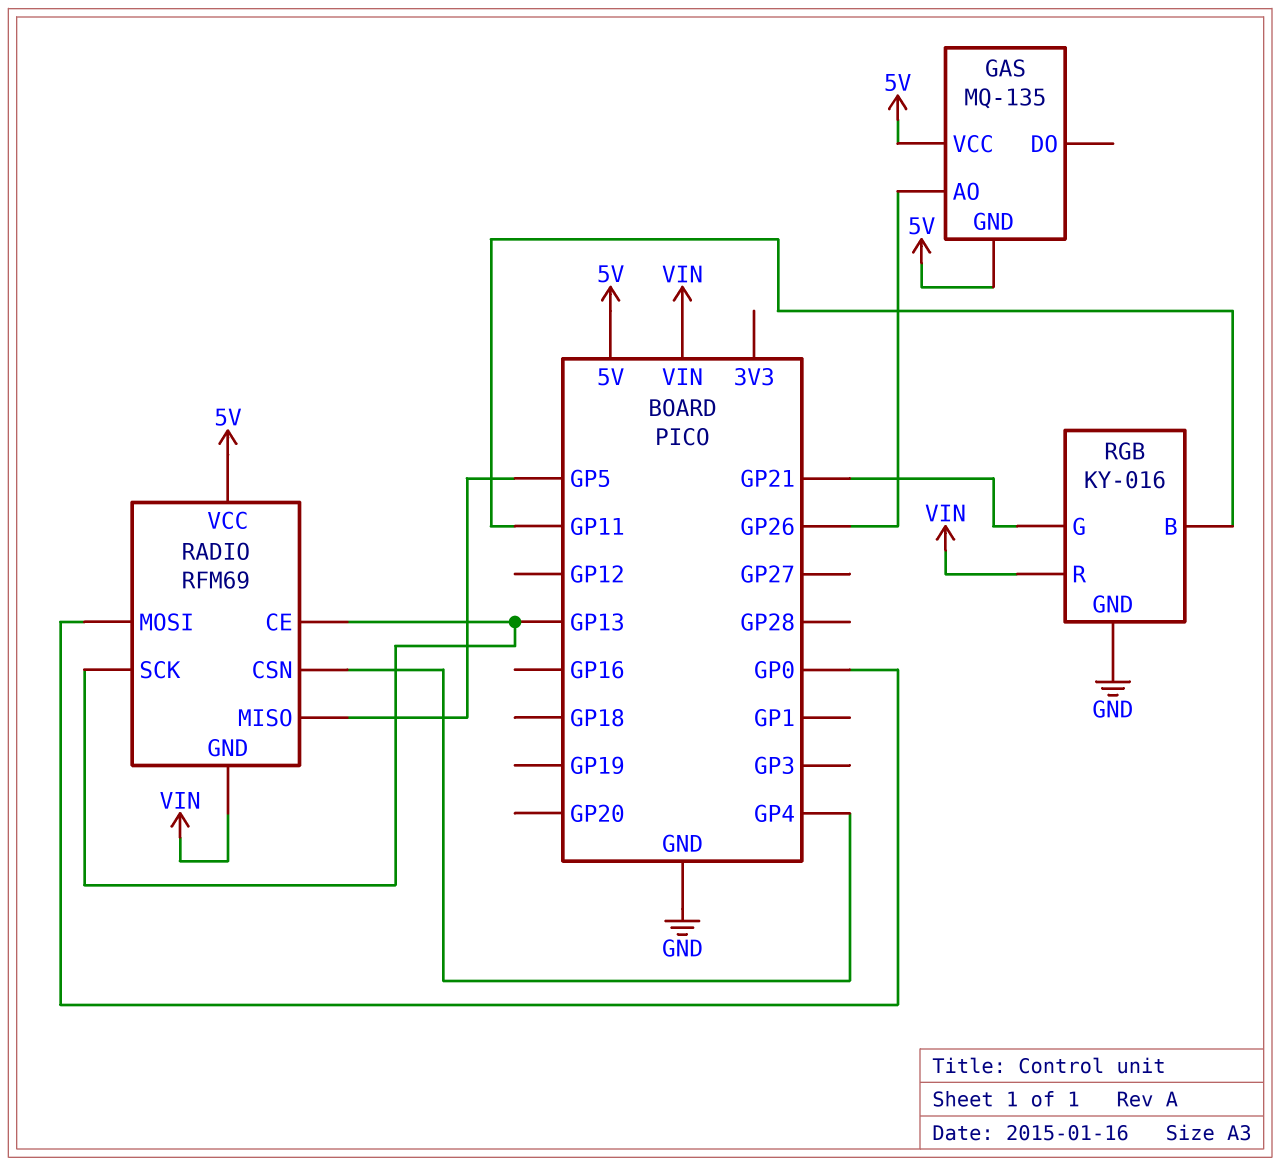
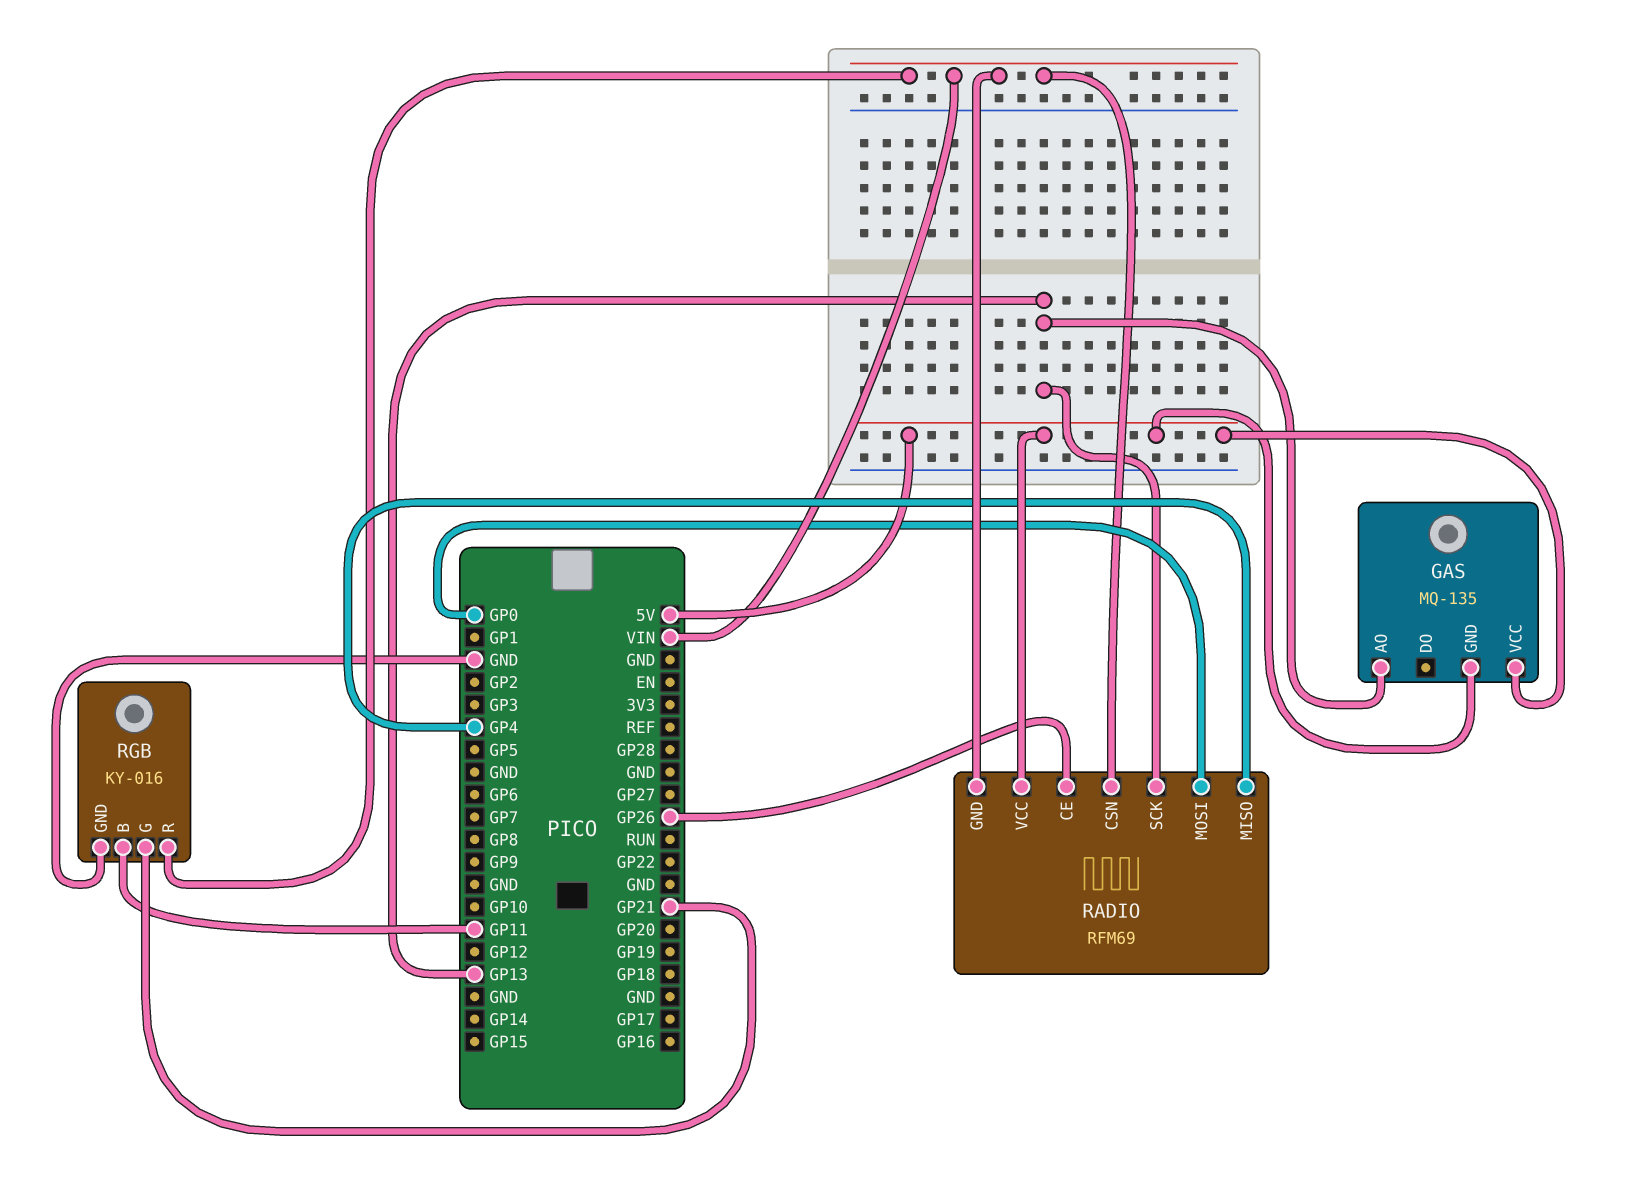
GAS pin AO: GP26 -> GP13
RADIO pin CE: GP13 -> GP26
RADIO pin CSN: GP4 -> VIN
RADIO pin MISO: GP5 -> GP4

